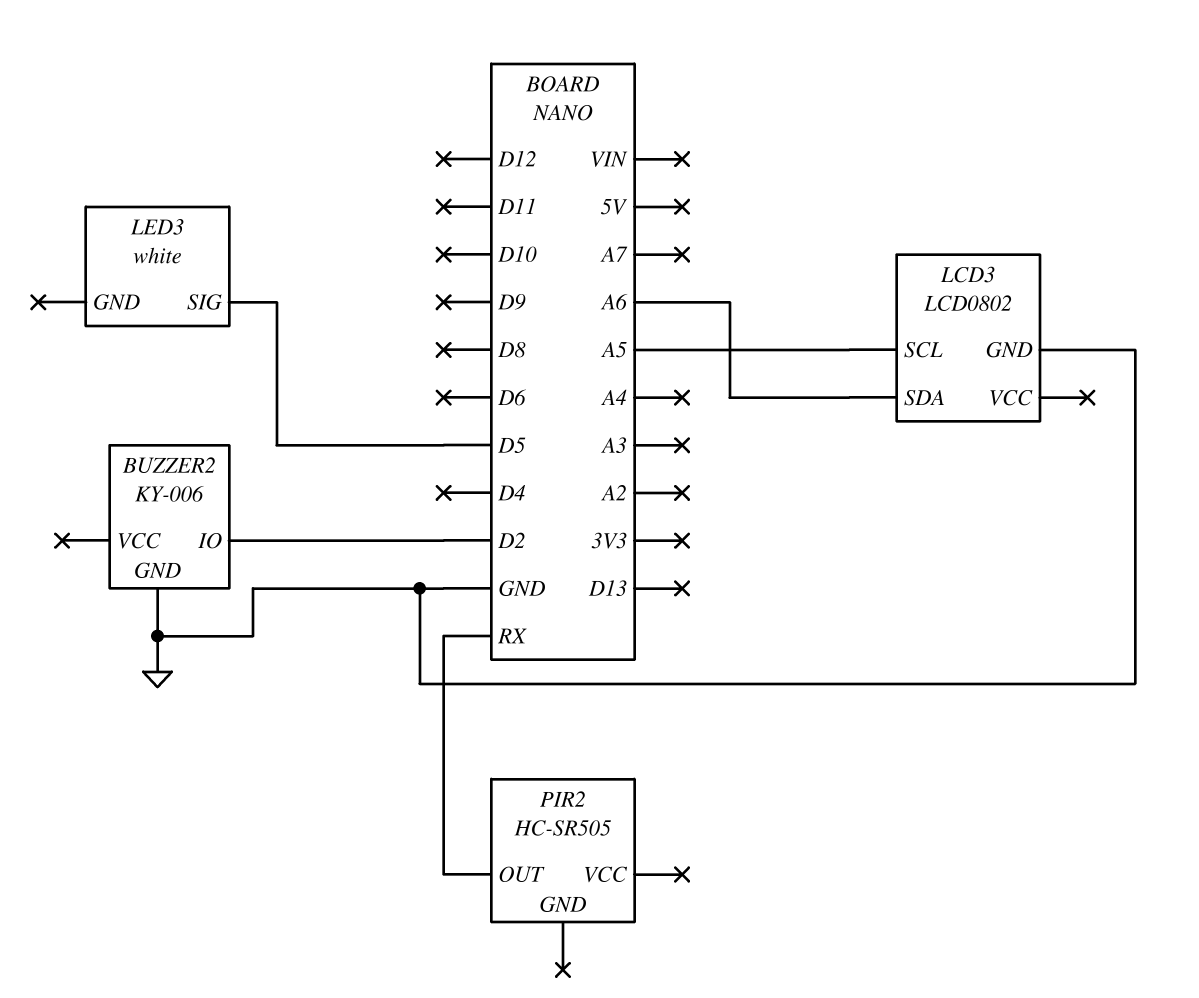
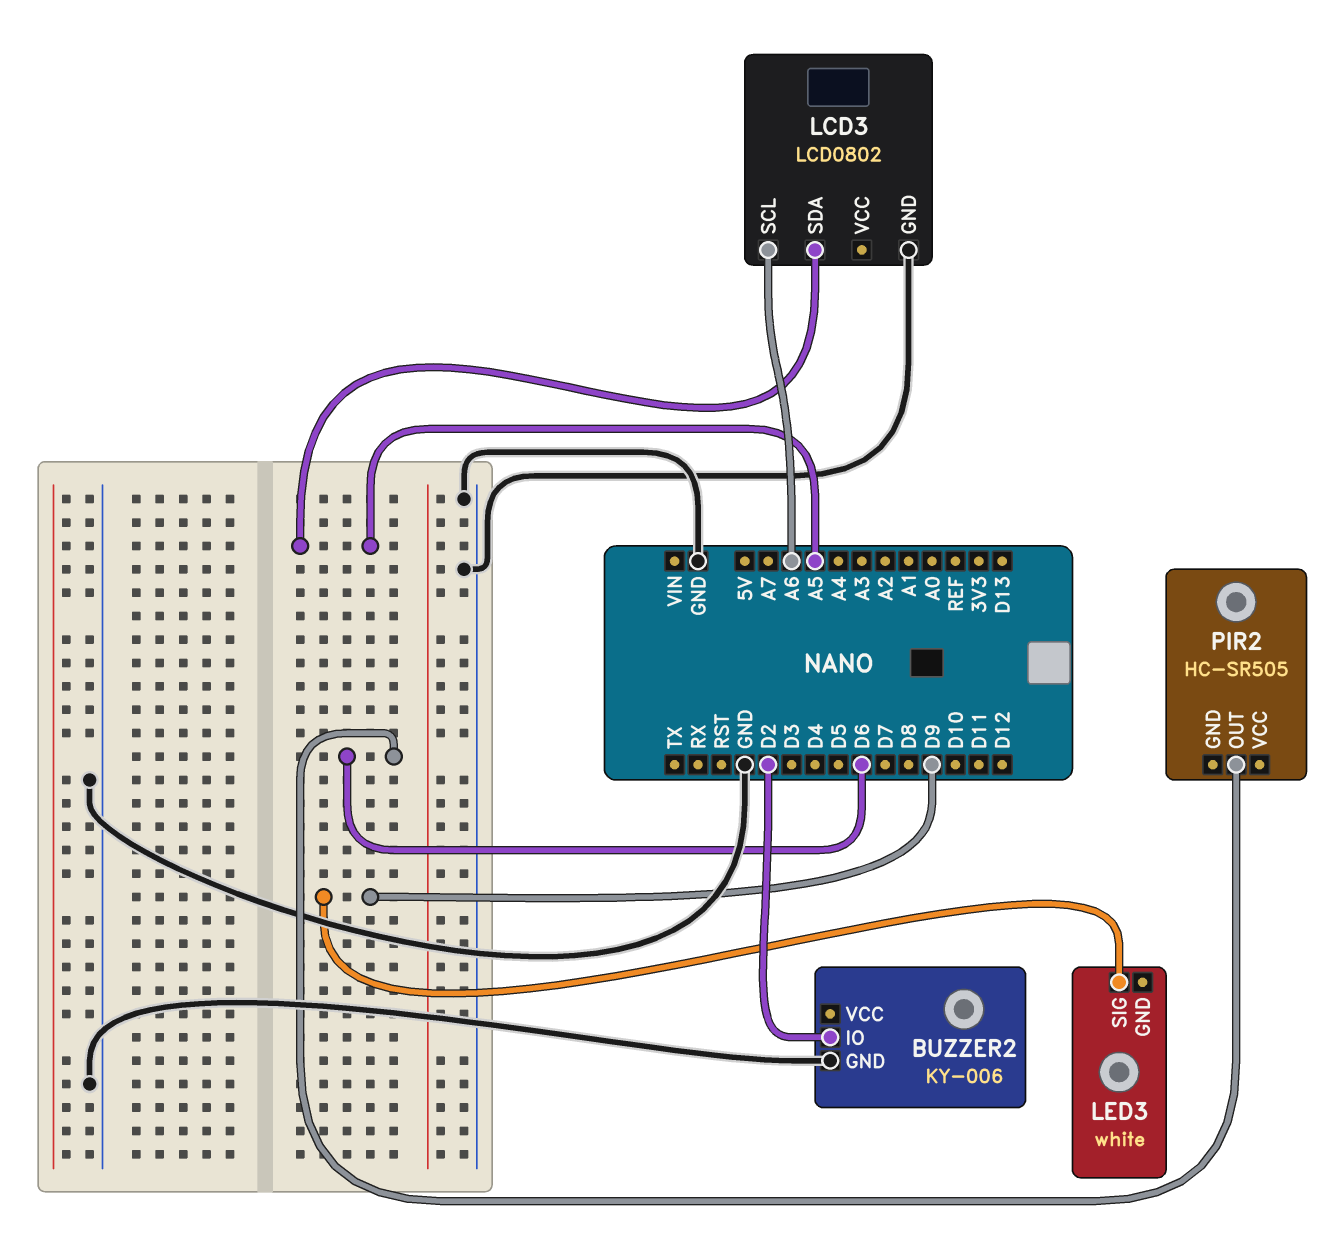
LCD3 pin SCL: A5 -> A6
LCD3 pin SDA: A6 -> A5
LED3 pin SIG: D5 -> D9
PIR2 pin OUT: RX -> D6

